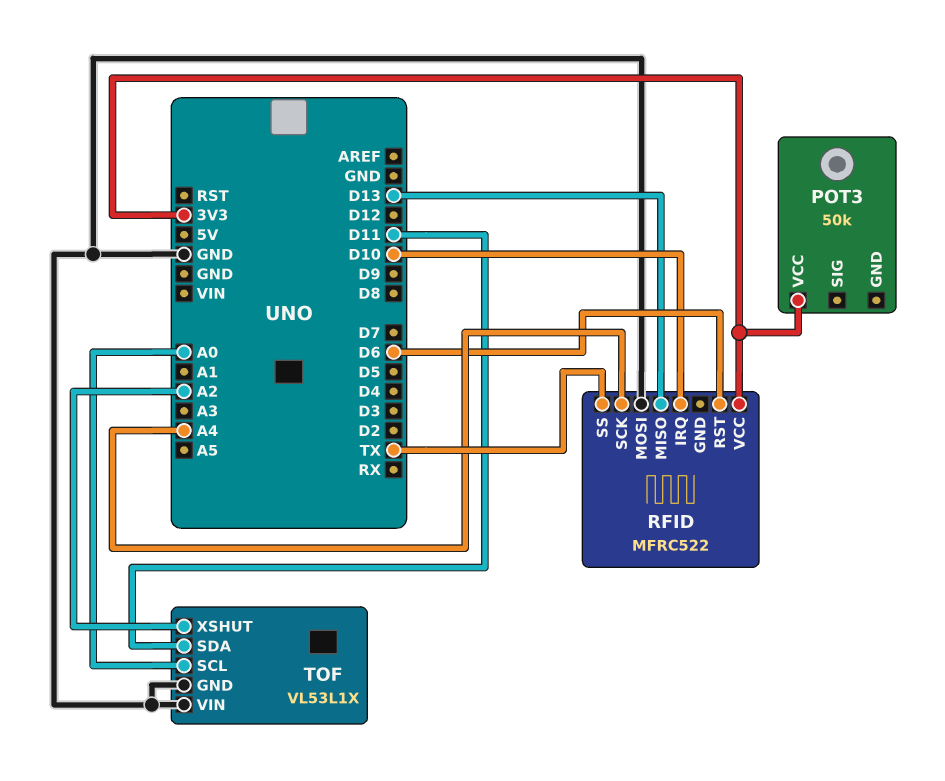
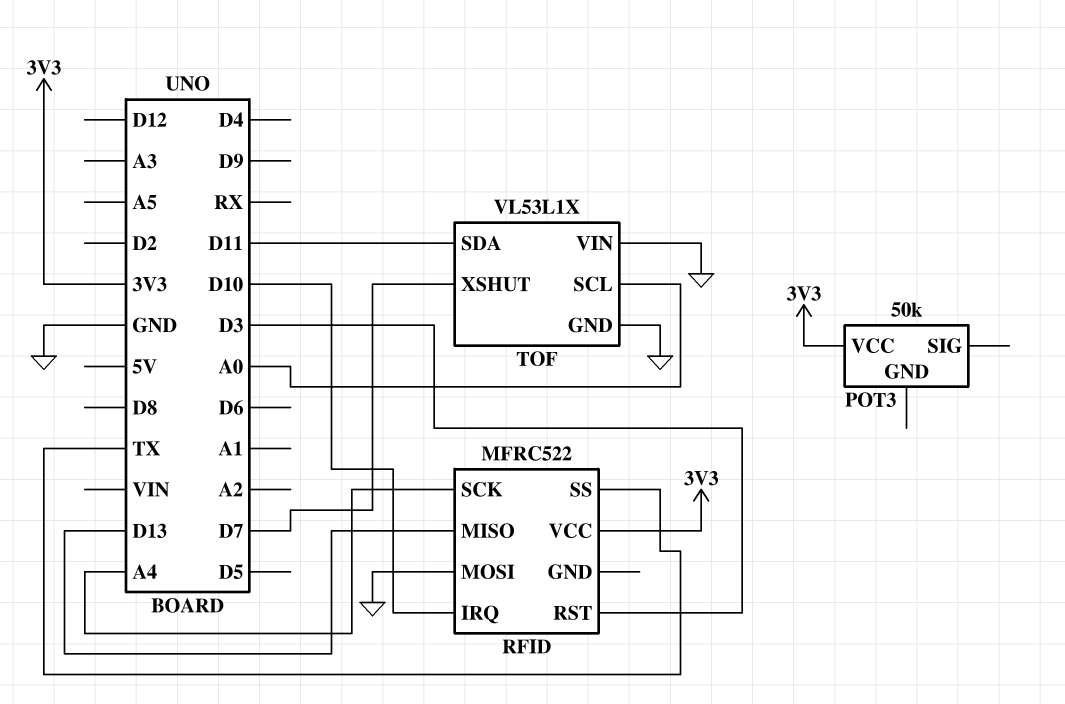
RFID pin RST: D6 -> D3
TOF pin XSHUT: A2 -> D7

